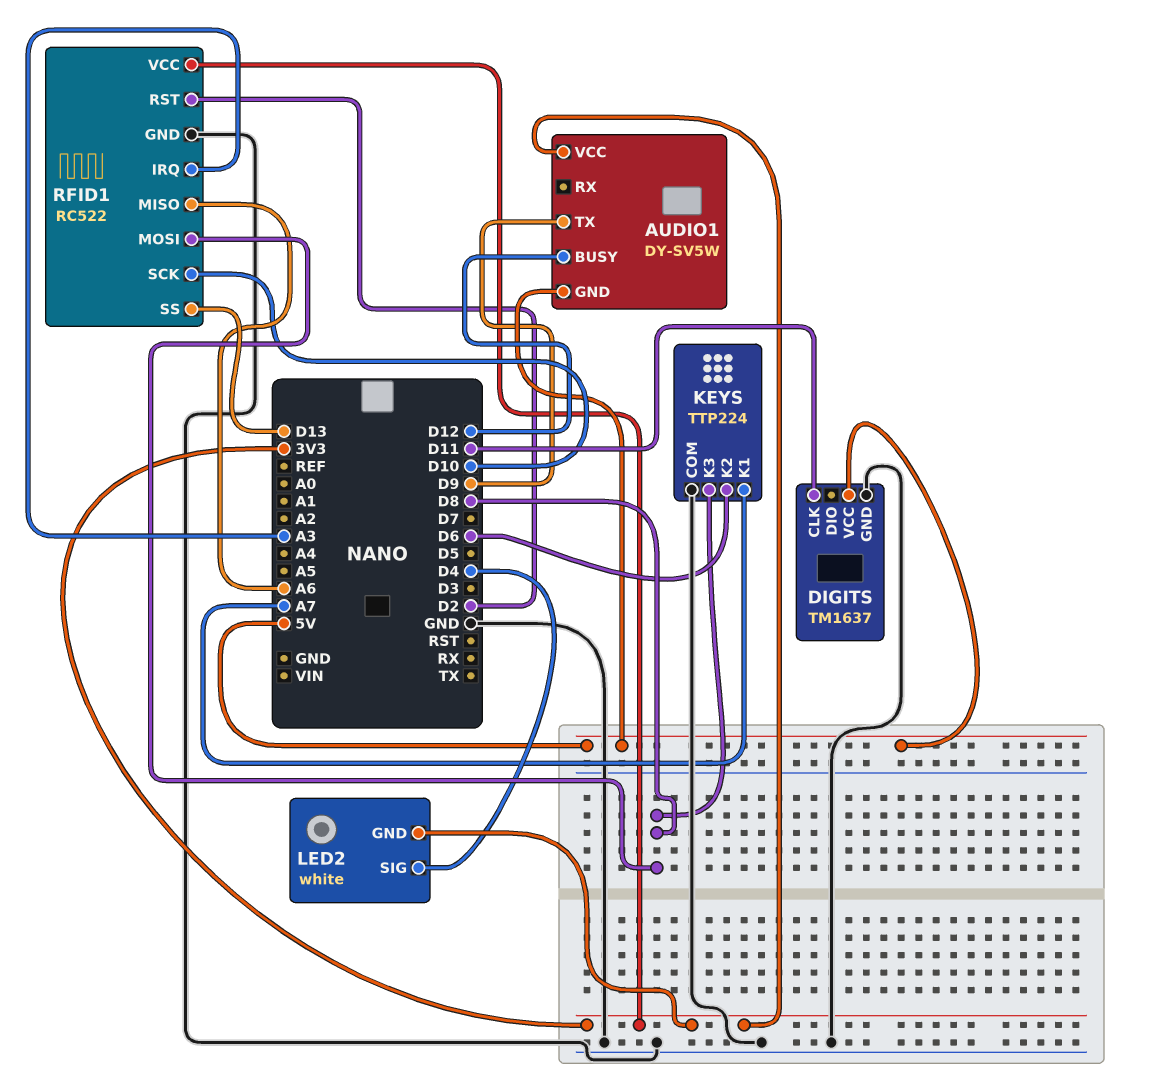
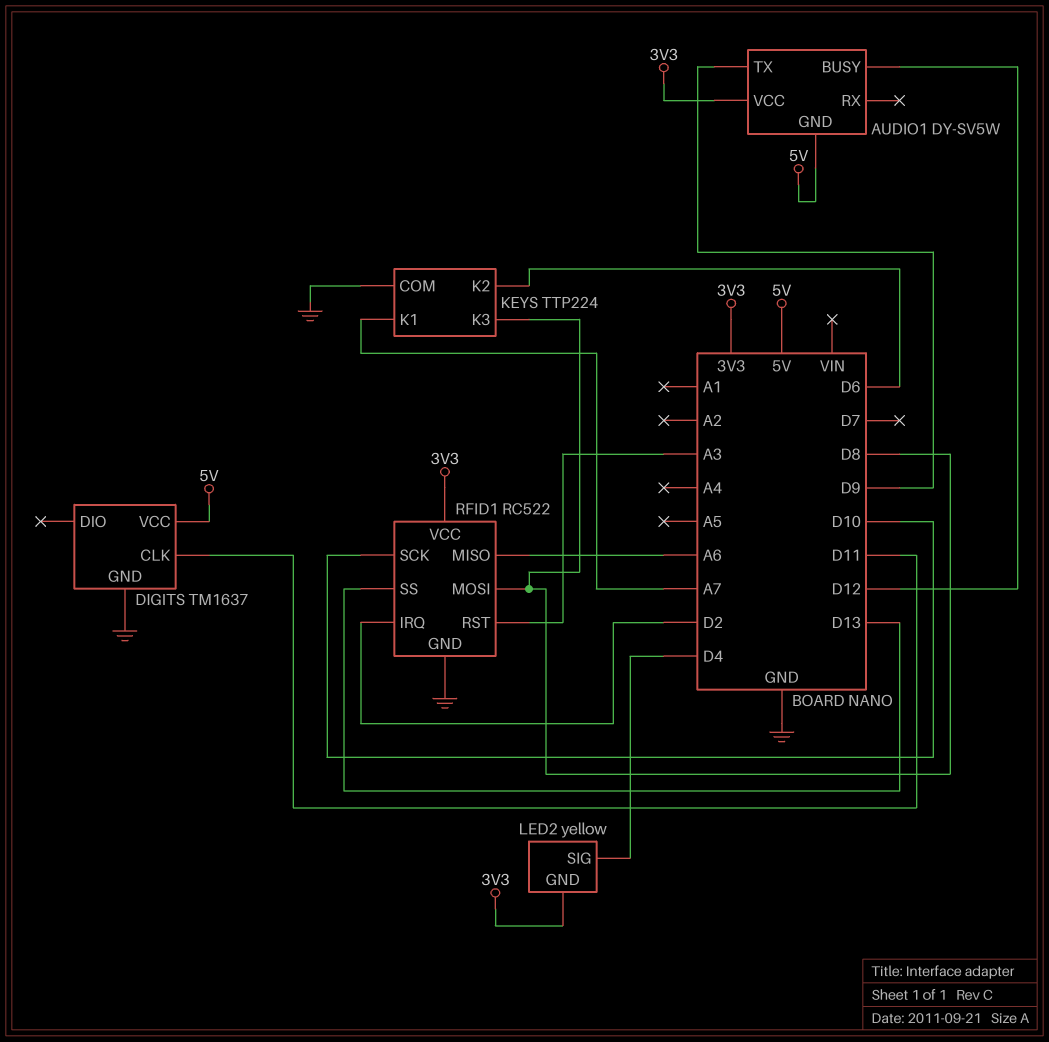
LED2: white -> yellow
RFID1 pin IRQ: A3 -> D2
RFID1 pin RST: D2 -> A3

